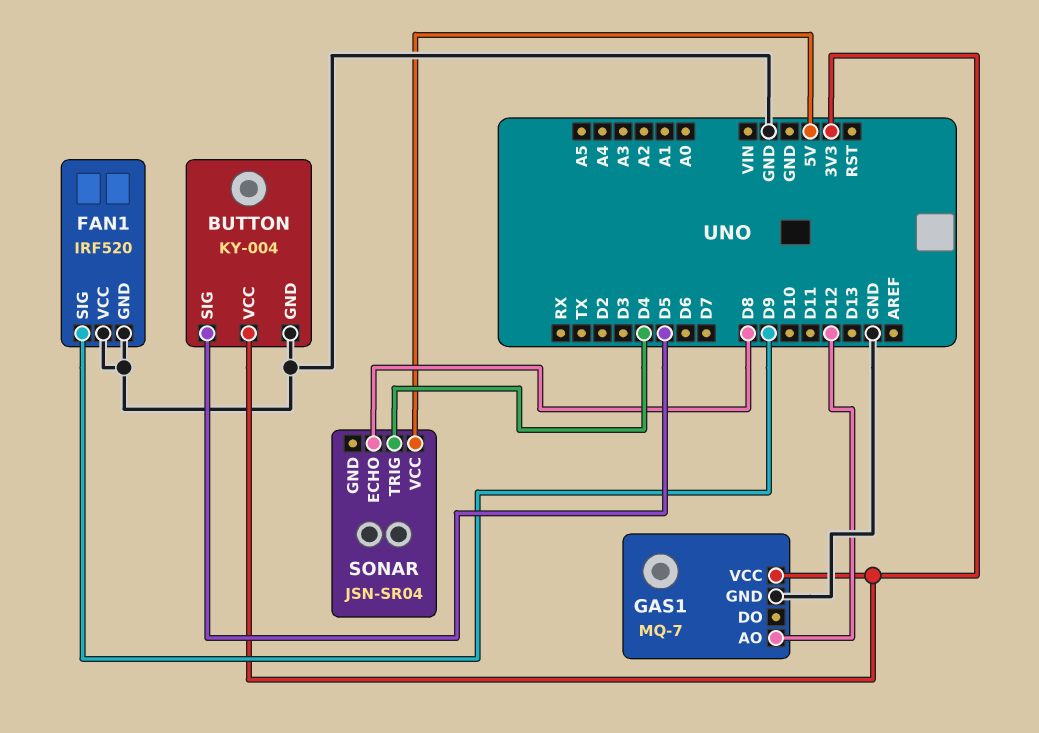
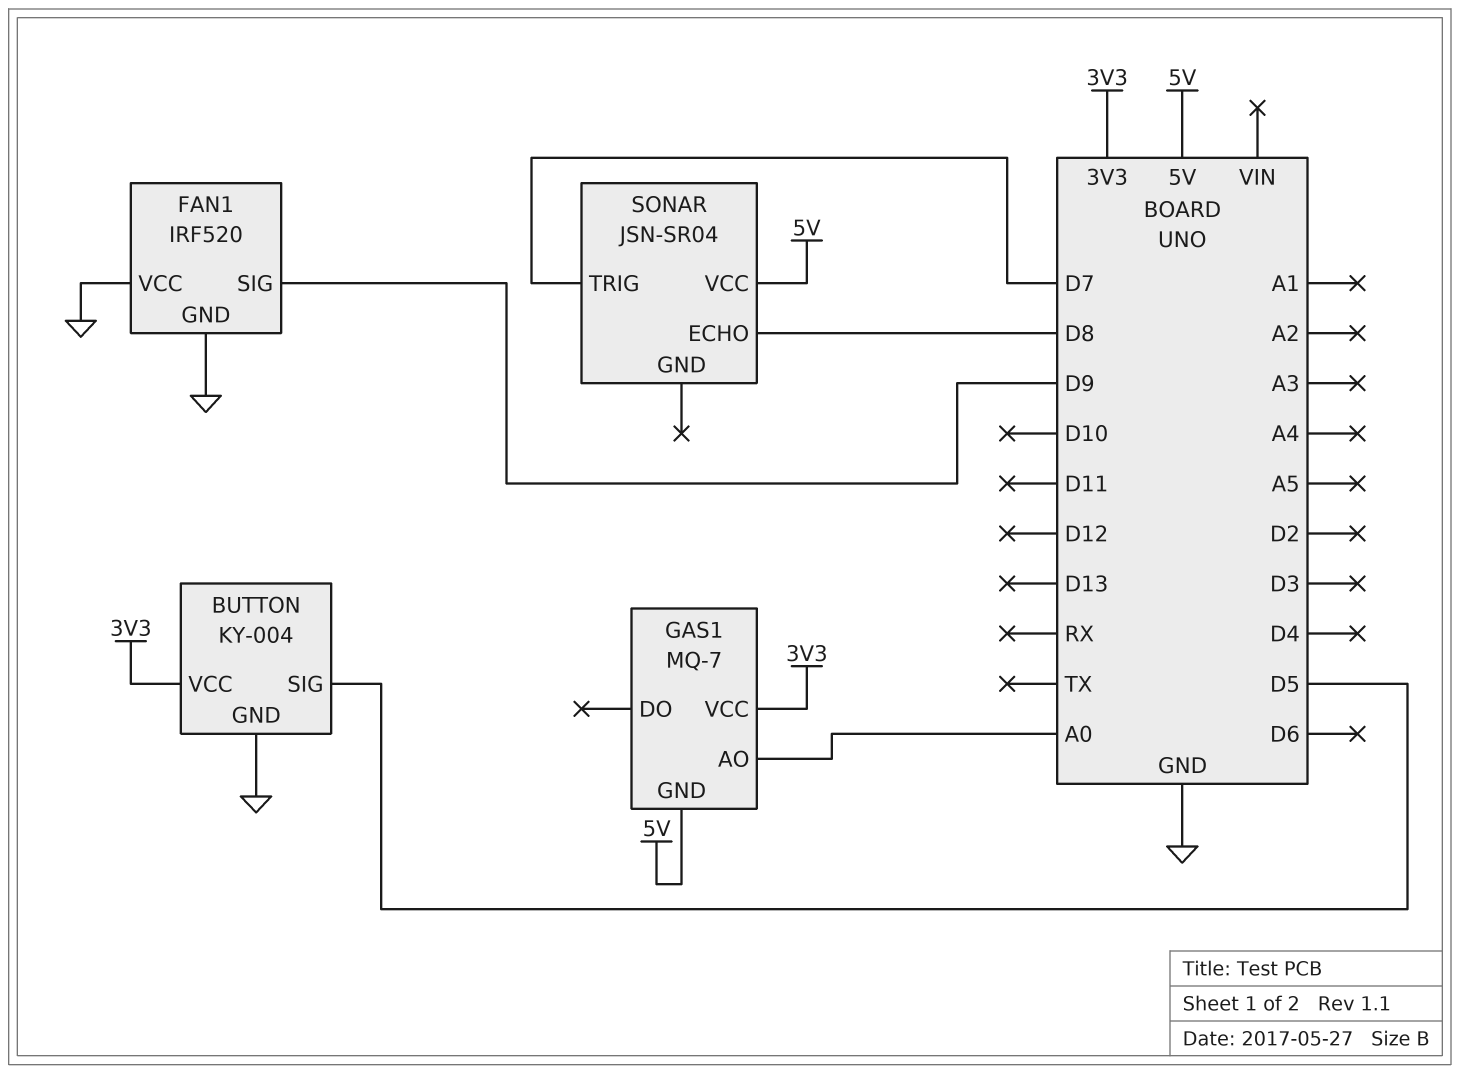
GAS1 pin AO: D12 -> A0
GAS1 pin GND: GND -> 5V
SONAR pin TRIG: D4 -> D7

